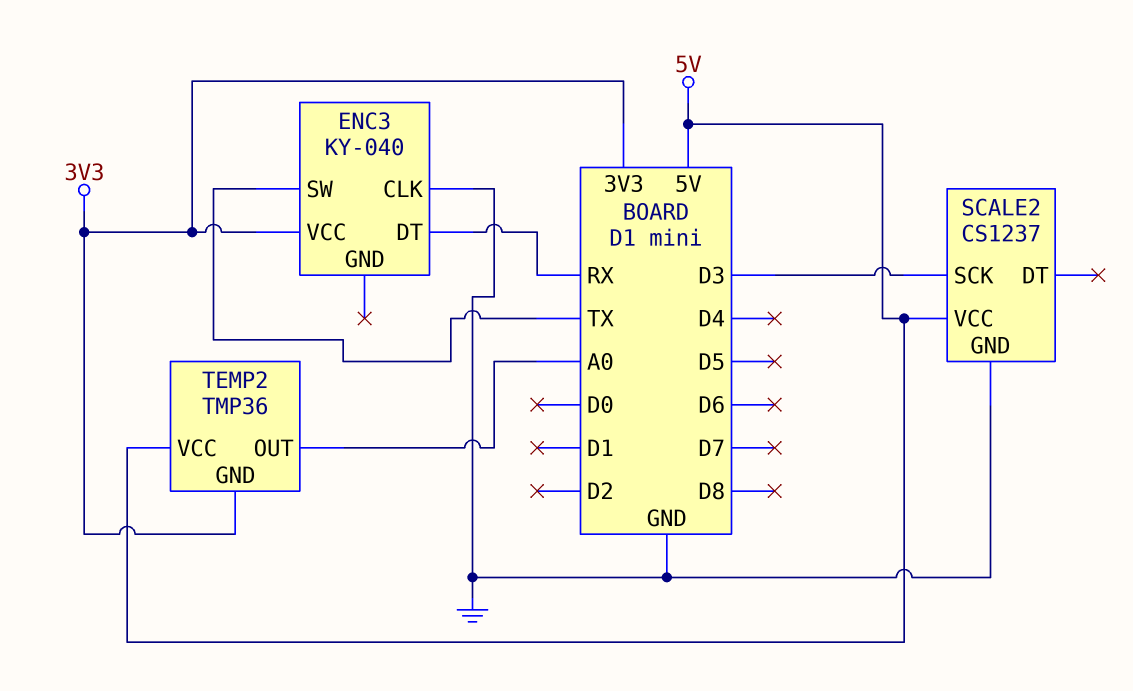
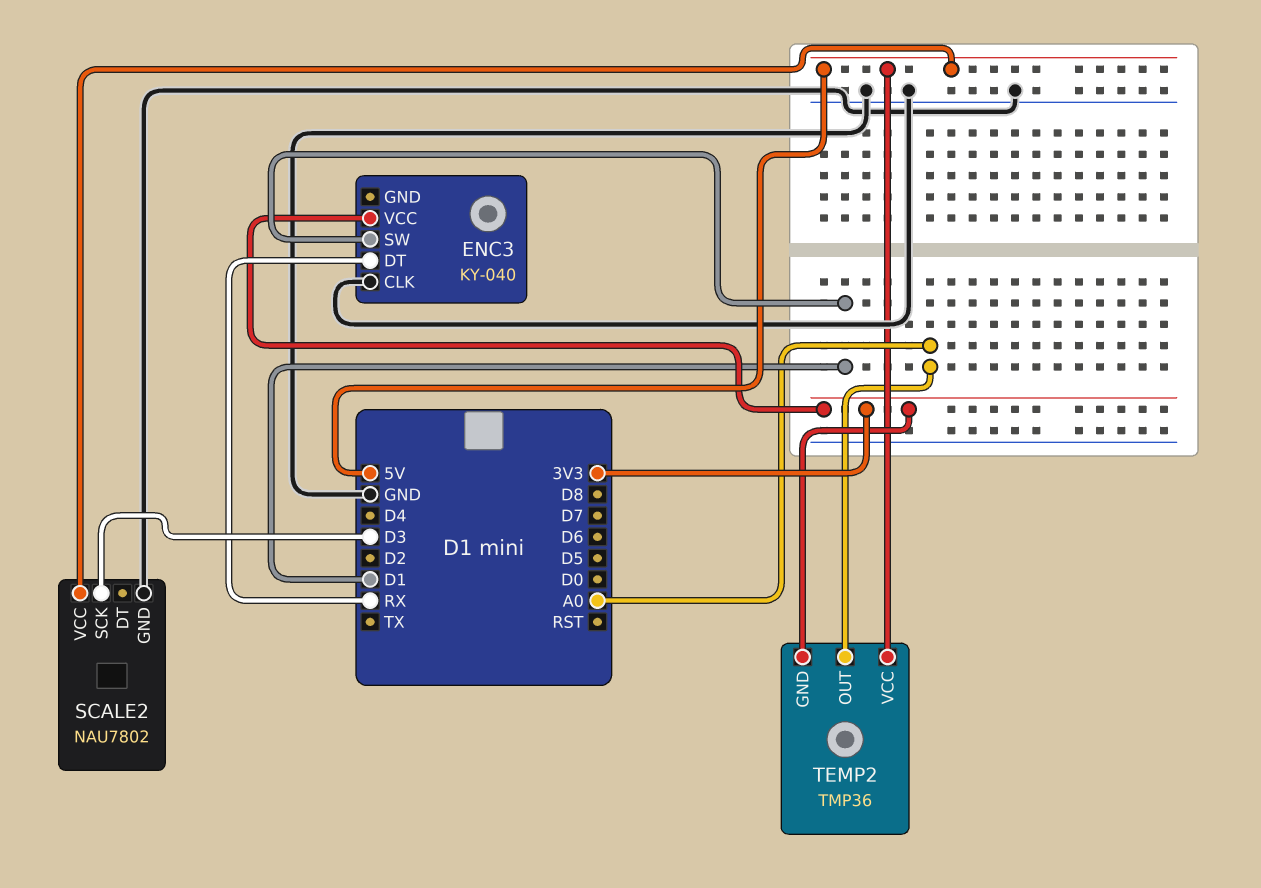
ENC3 pin SW: TX -> D1
SCALE2: CS1237 -> NAU7802

